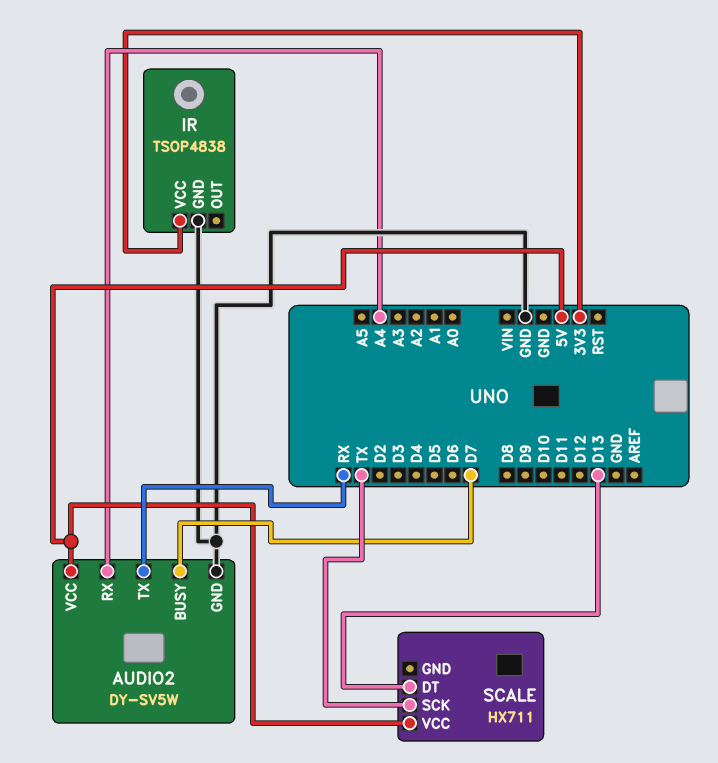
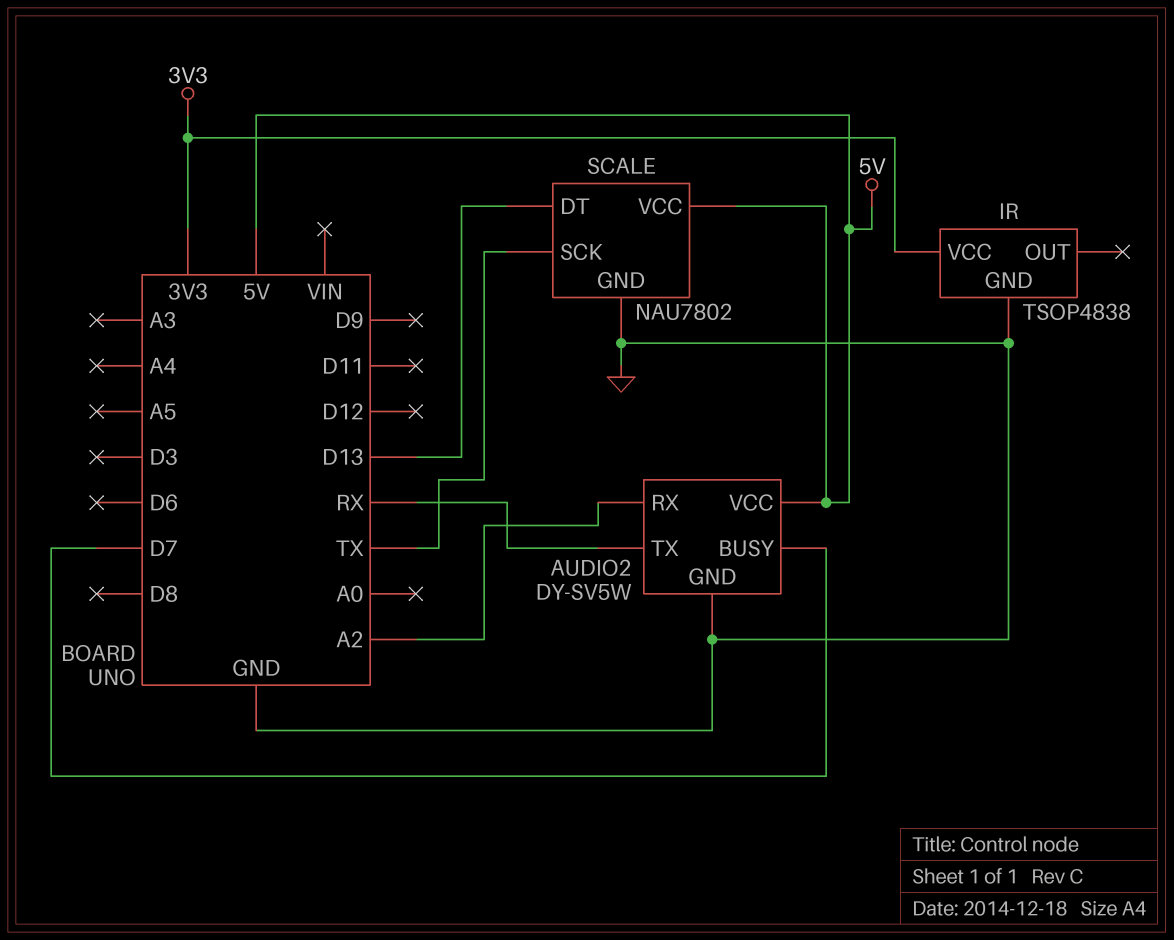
AUDIO2 pin RX: A4 -> A2
SCALE: HX711 -> NAU7802
SCALE pin GND: none -> GND

